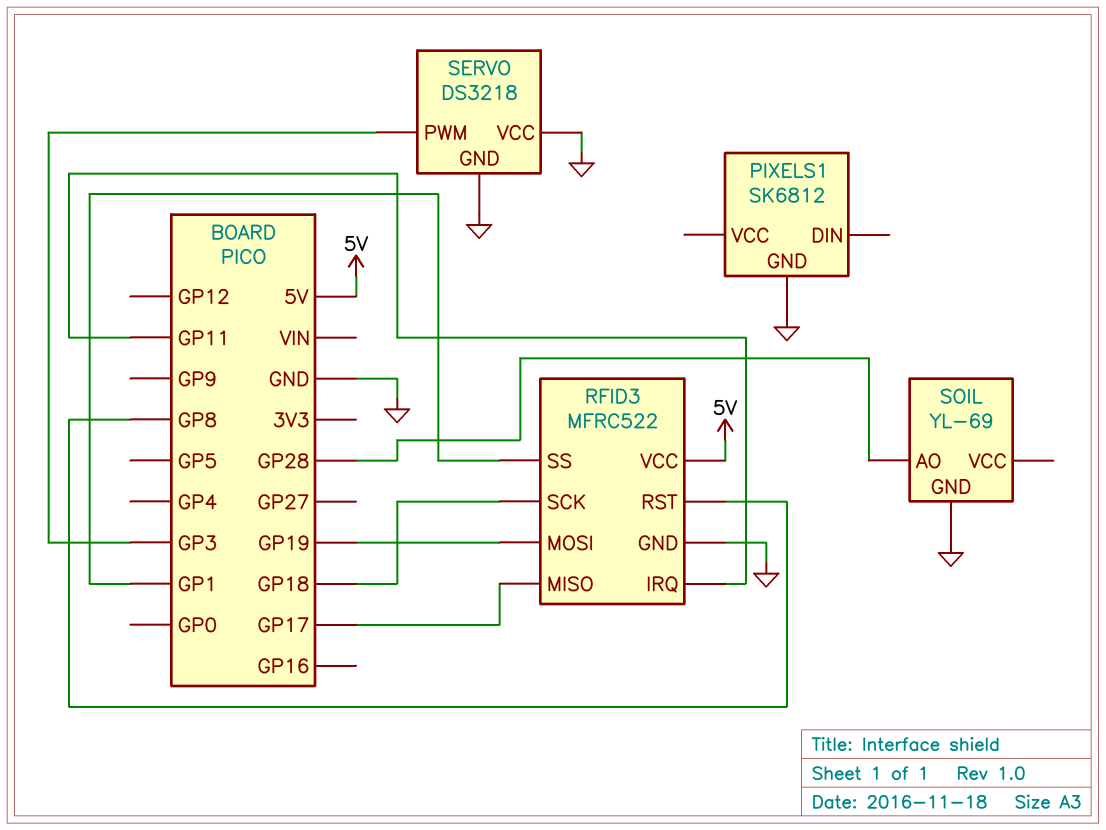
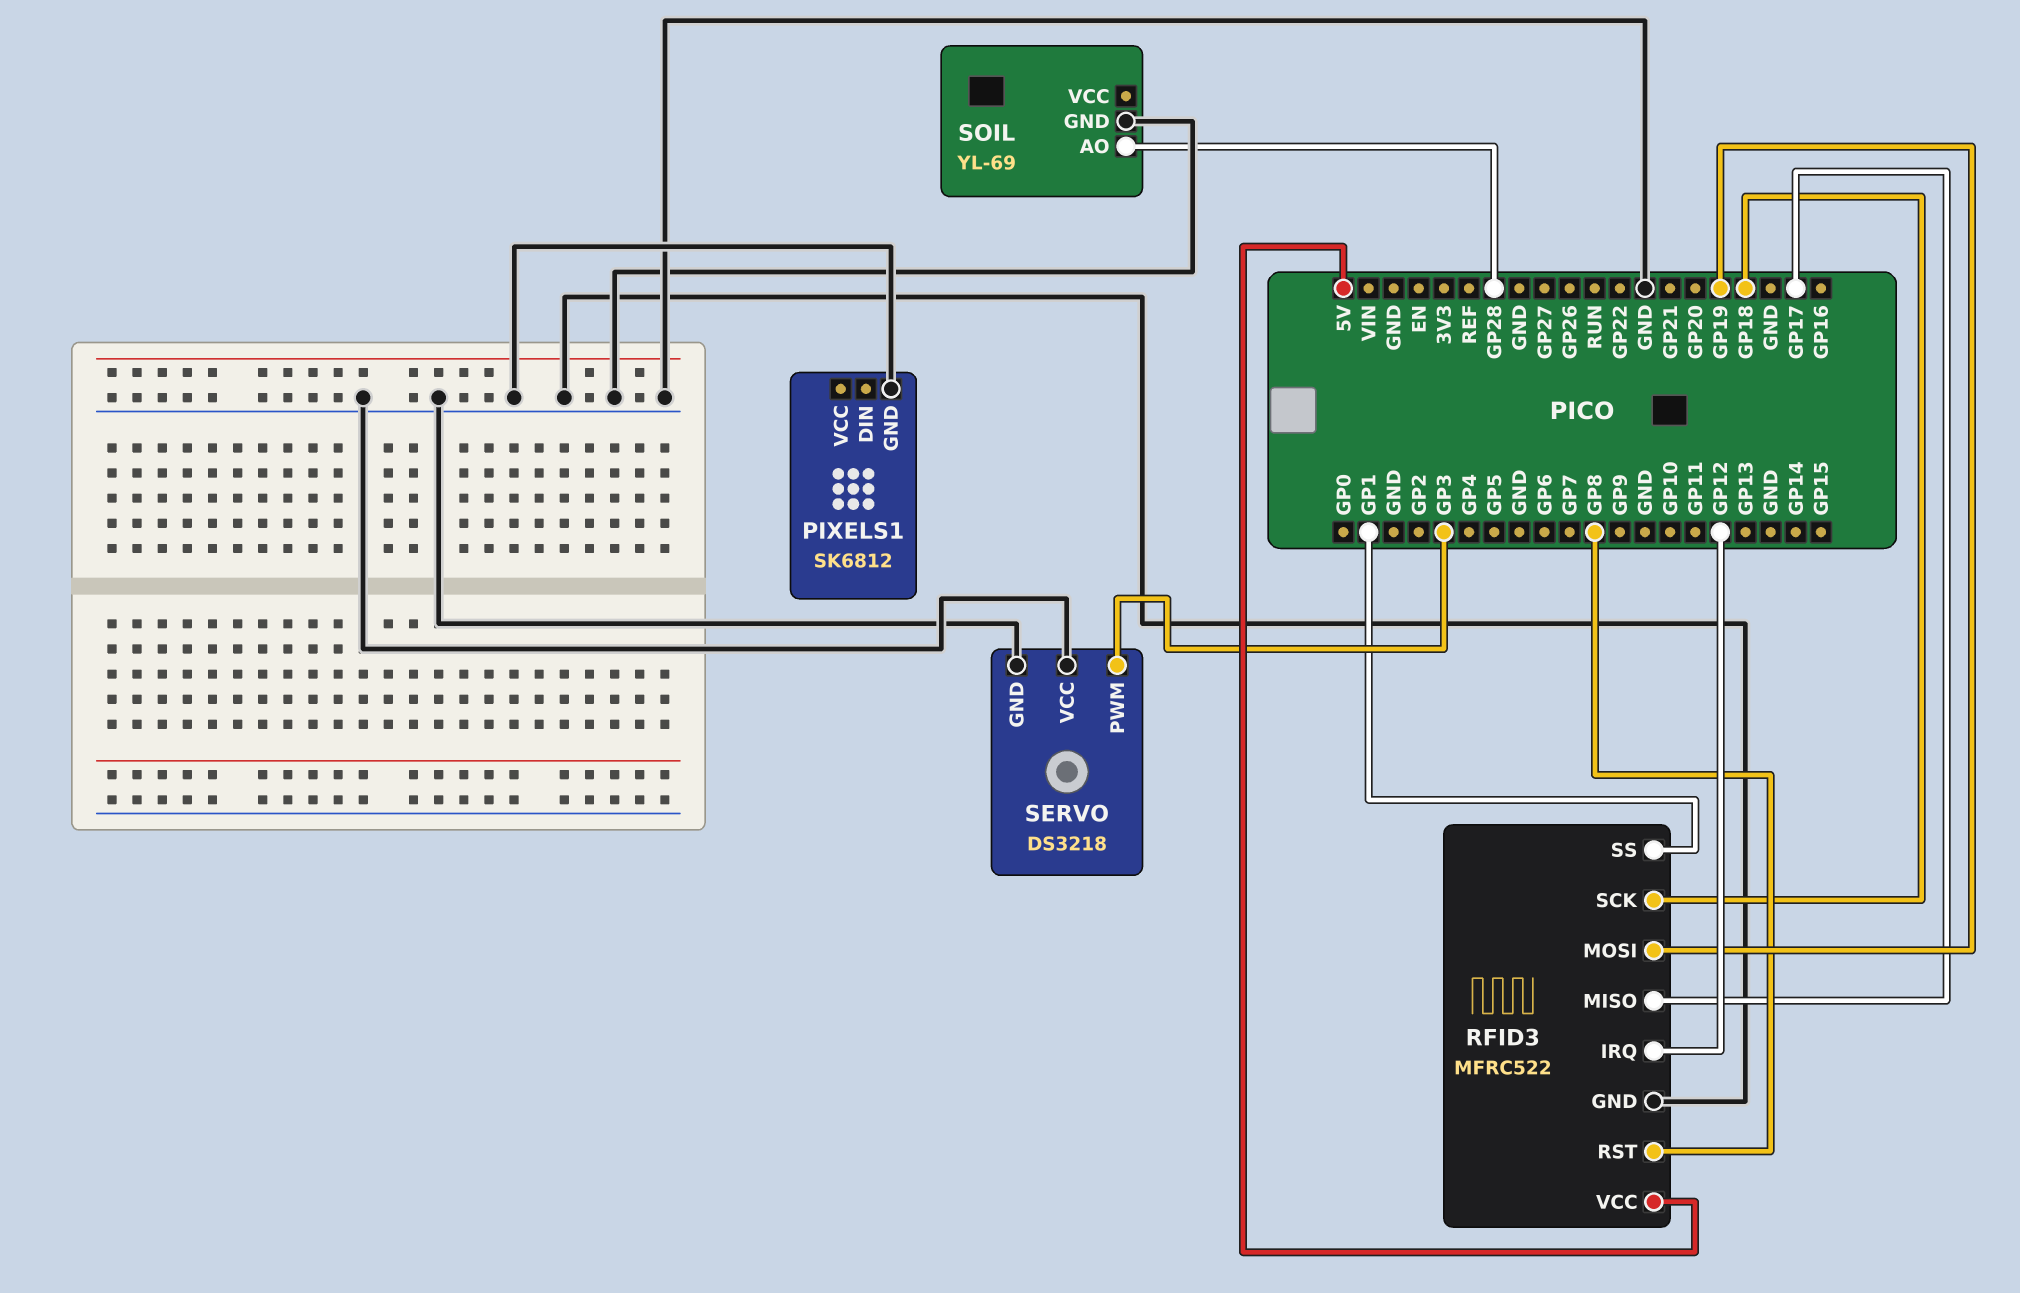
RFID3 pin IRQ: GP11 -> GP12

